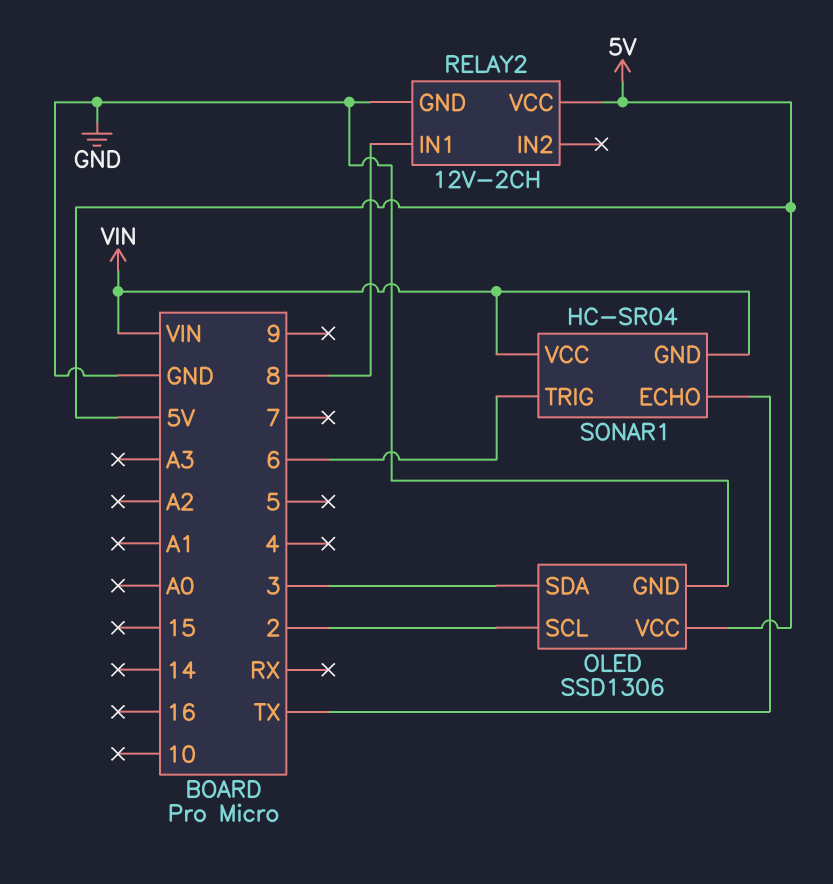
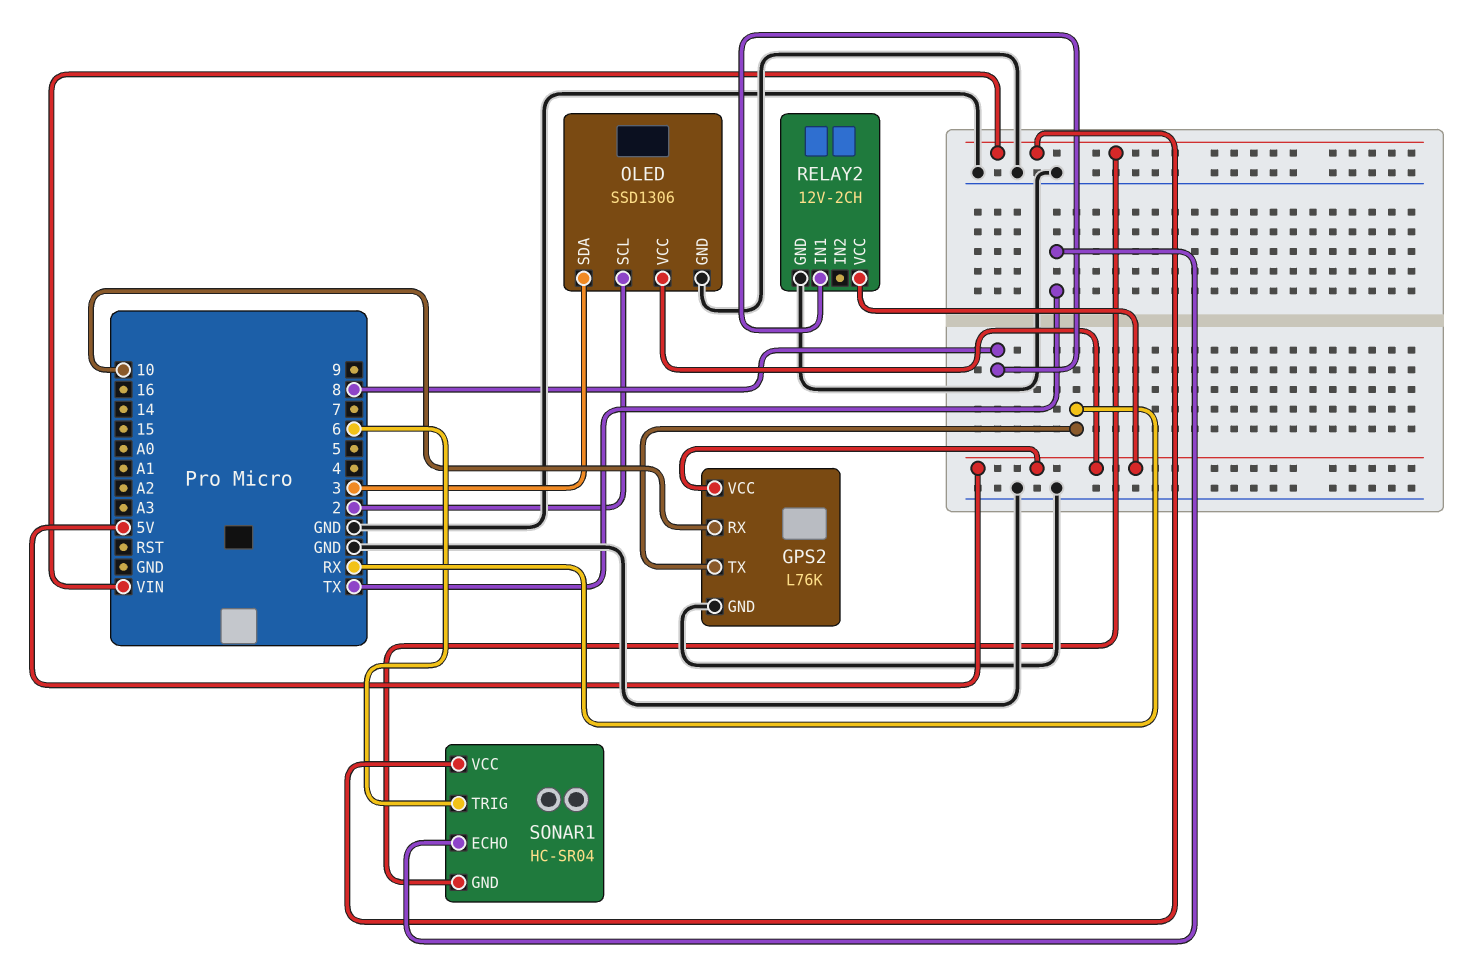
GPS2: none -> L76K
GPS2 pin GND: none -> GND
GPS2 pin RX: none -> 10
GPS2 pin TX: none -> RX
GPS2 pin VCC: none -> 5V

